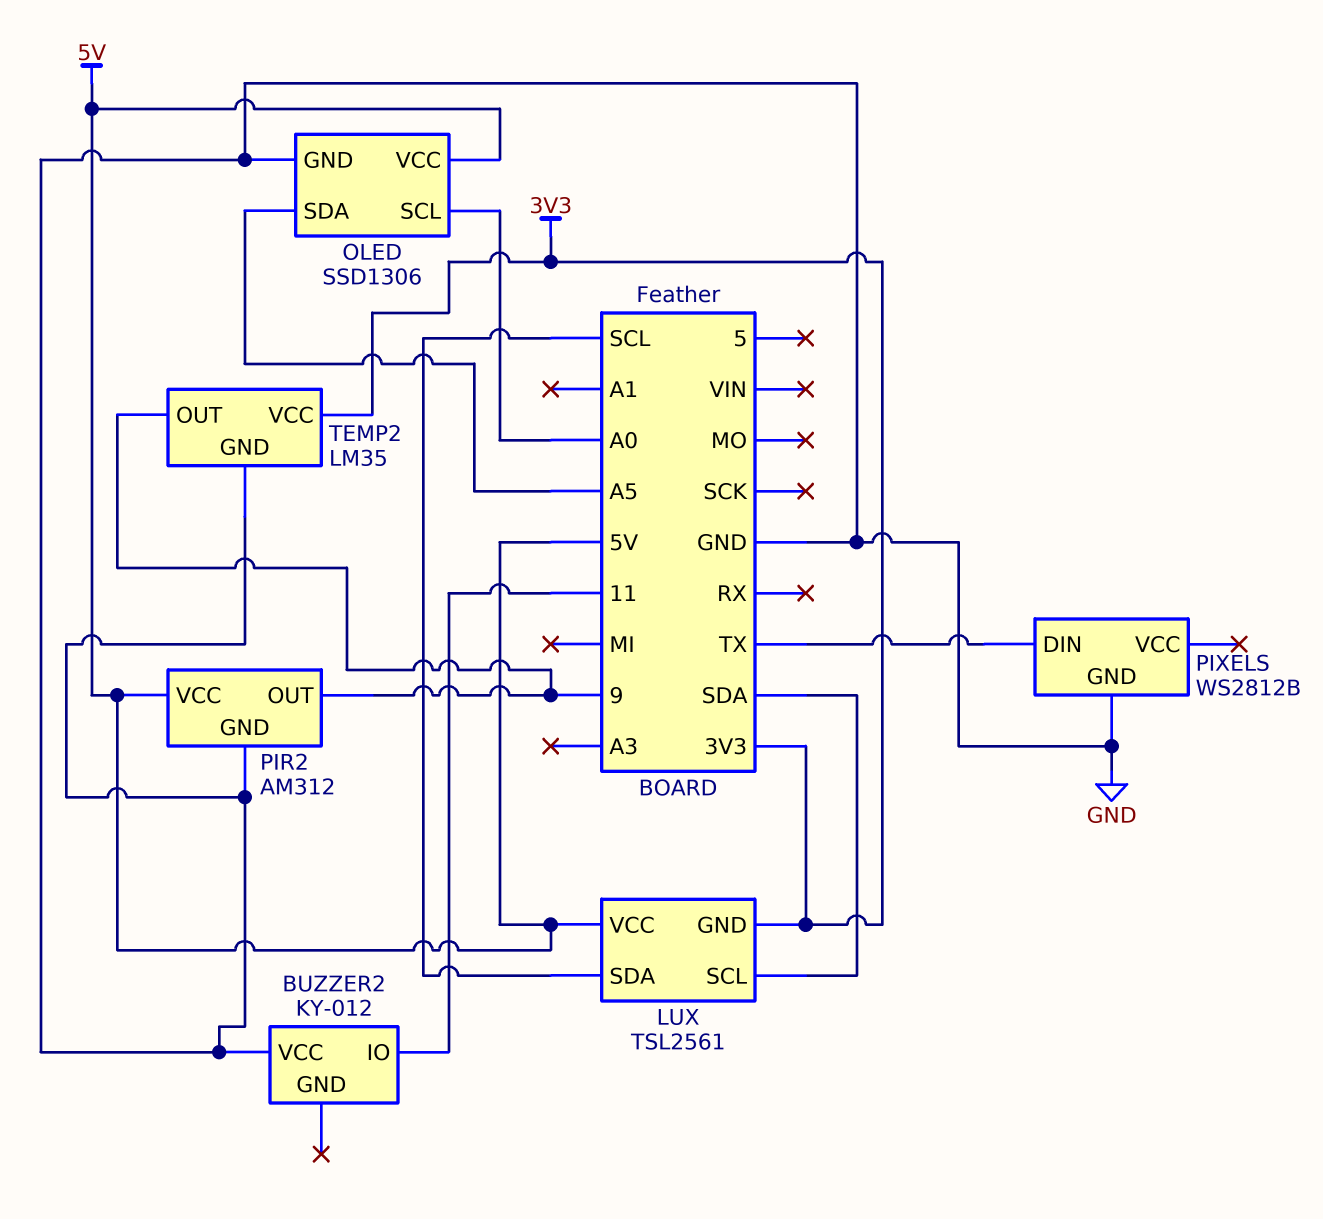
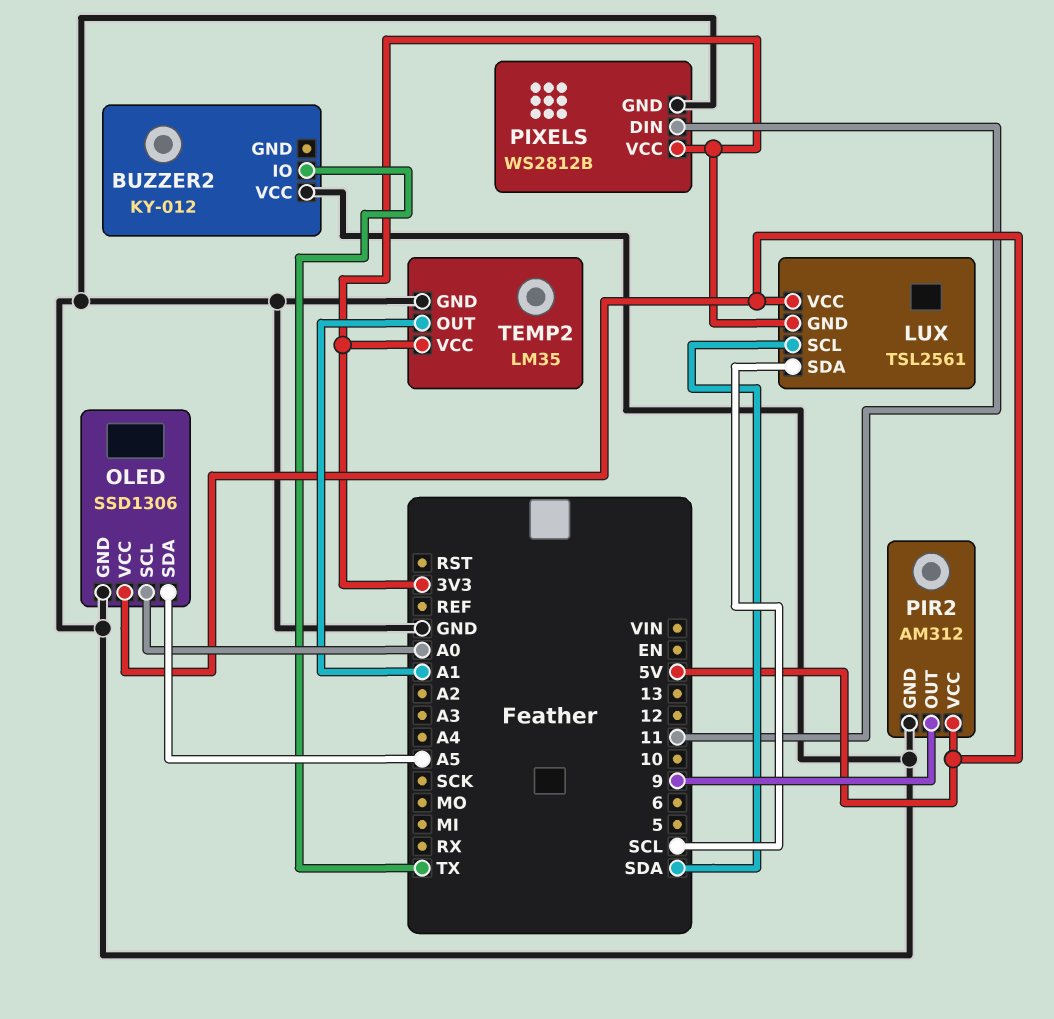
BUZZER2 pin IO: 11 -> TX
PIXELS pin DIN: TX -> 11
PIXELS pin VCC: none -> 3V3
TEMP2 pin OUT: 9 -> A1

